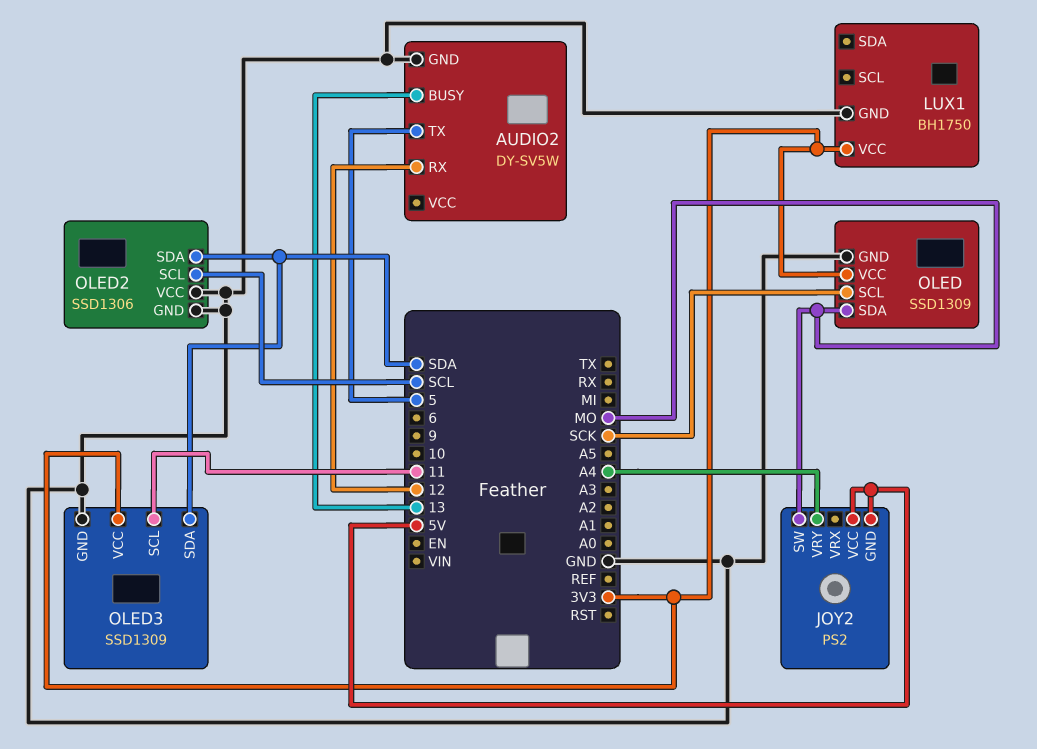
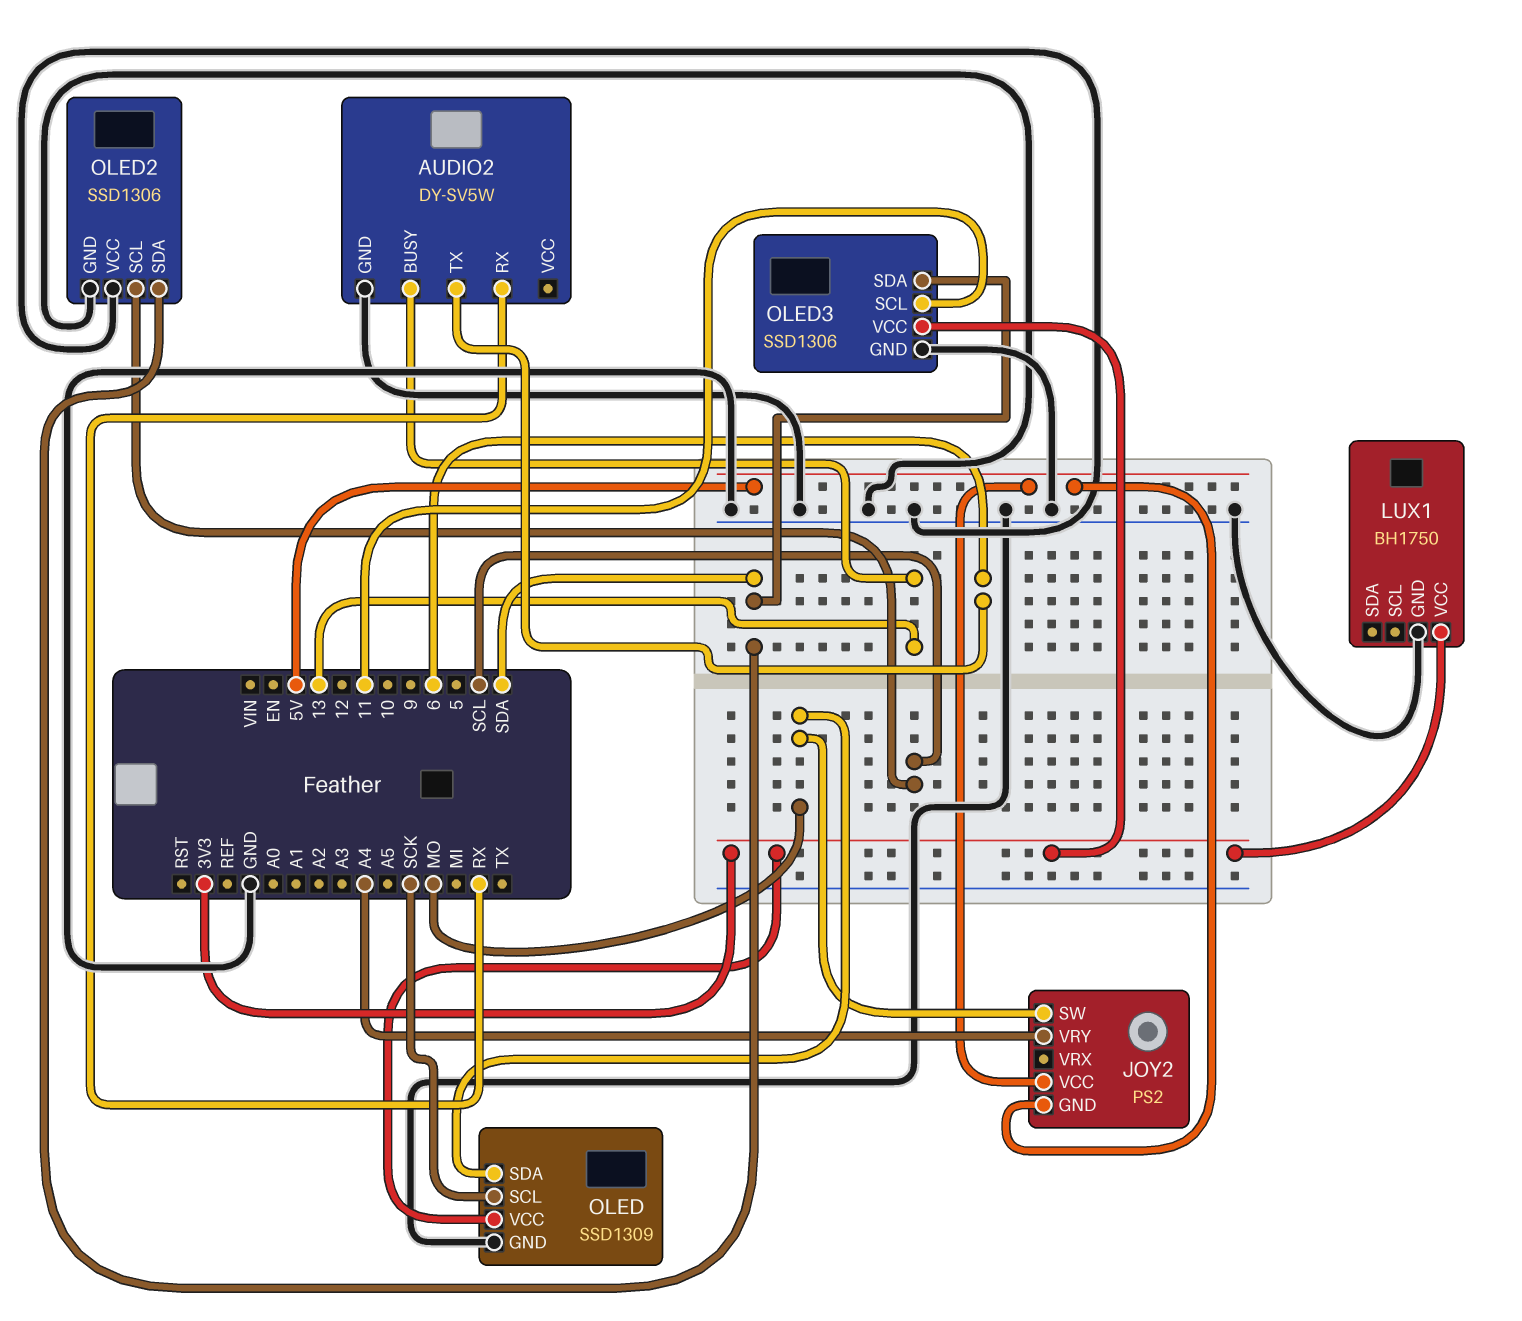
AUDIO2 pin RX: 12 -> RX
AUDIO2 pin TX: 5 -> 6
OLED3: SSD1309 -> SSD1306

